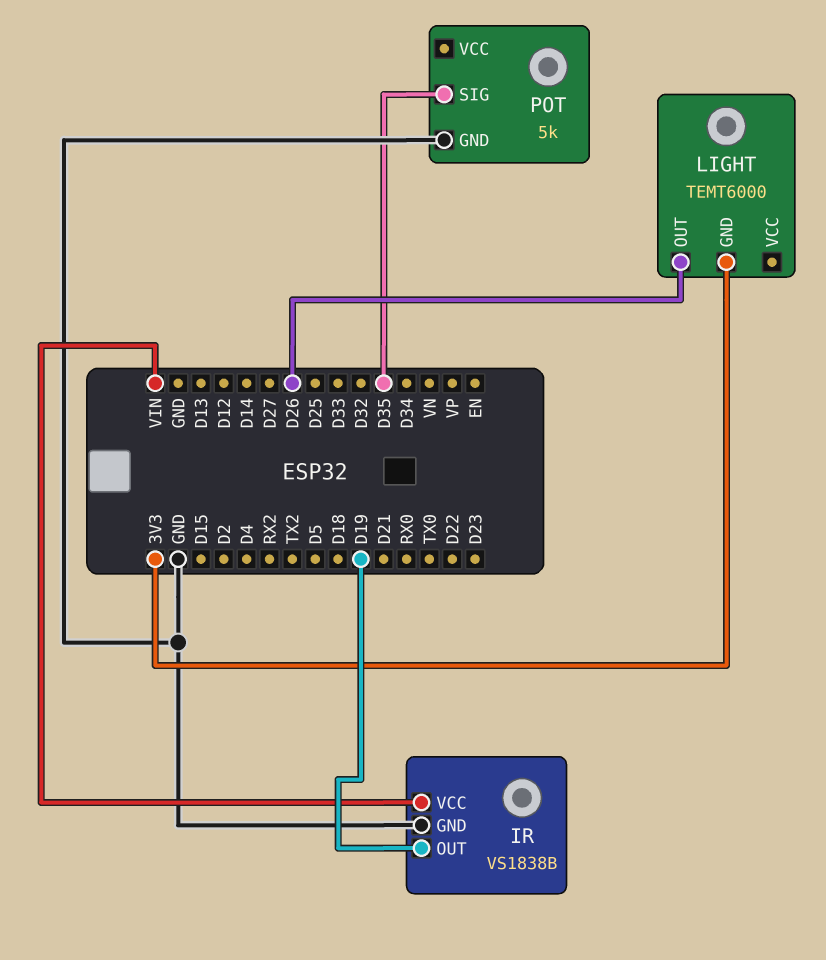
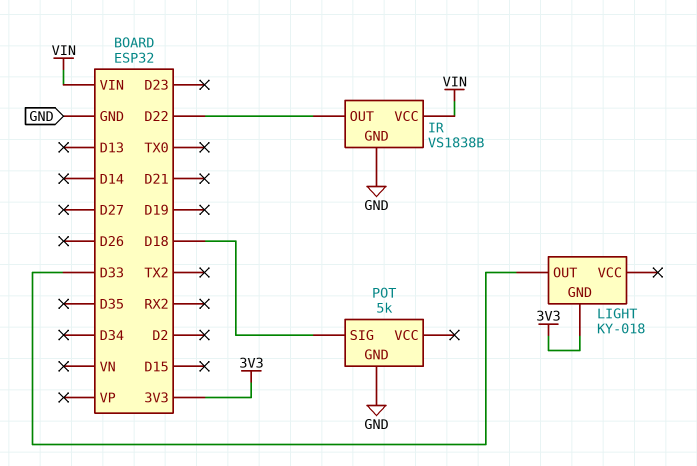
IR pin OUT: D19 -> D22
LIGHT: TEMT6000 -> KY-018
LIGHT pin OUT: D26 -> D33
POT pin SIG: D35 -> D18

